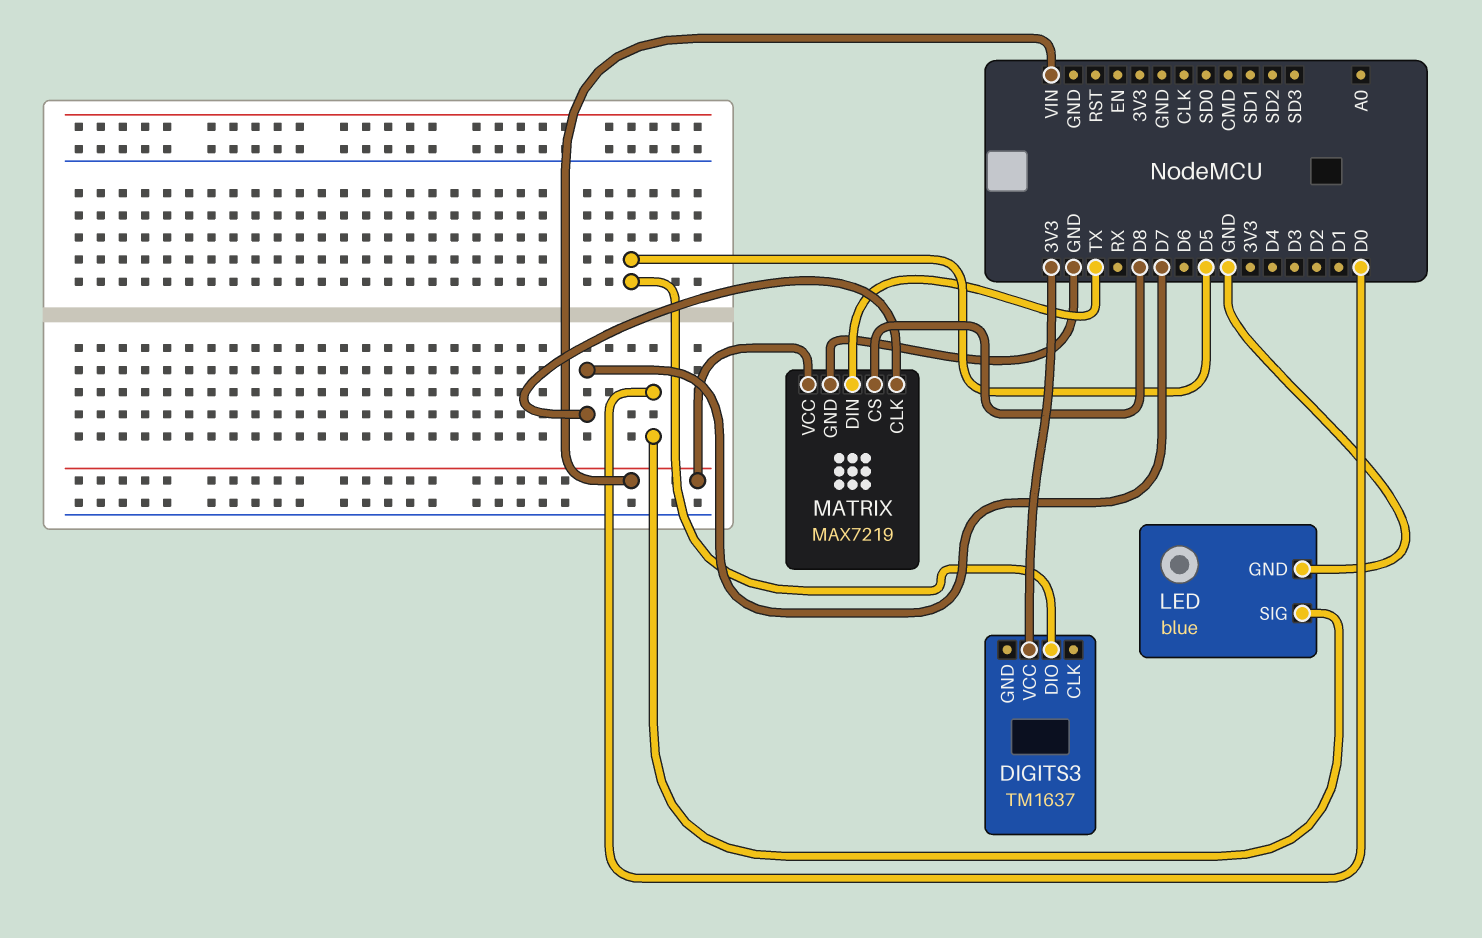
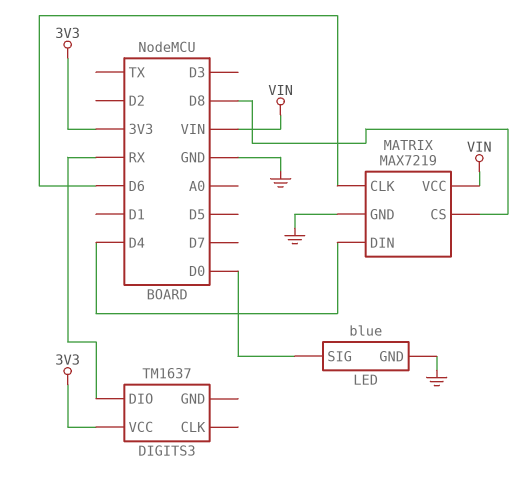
DIGITS3 pin DIO: D5 -> RX
MATRIX pin CLK: D7 -> D6
MATRIX pin DIN: TX -> D4

